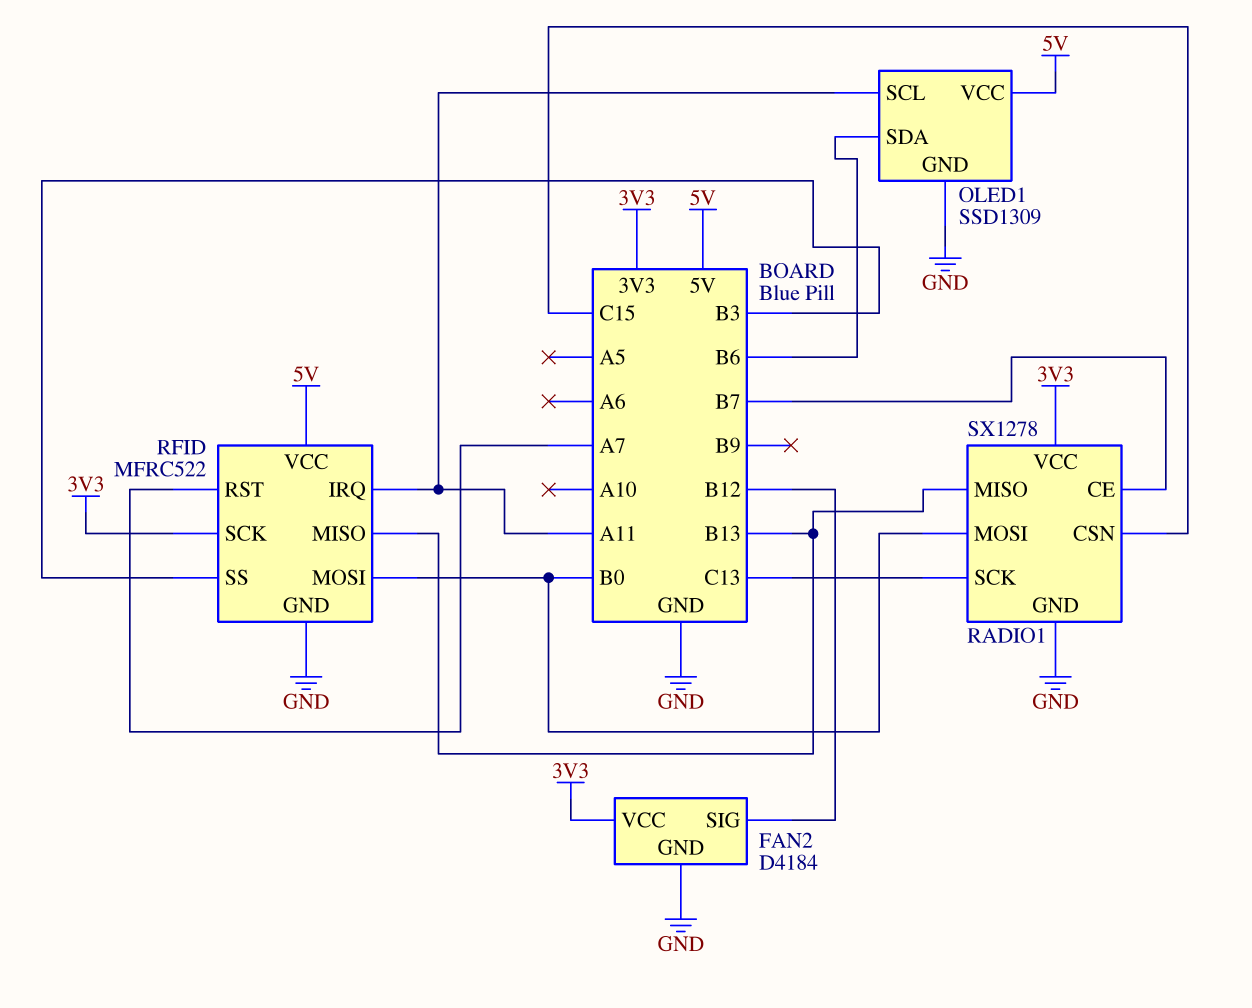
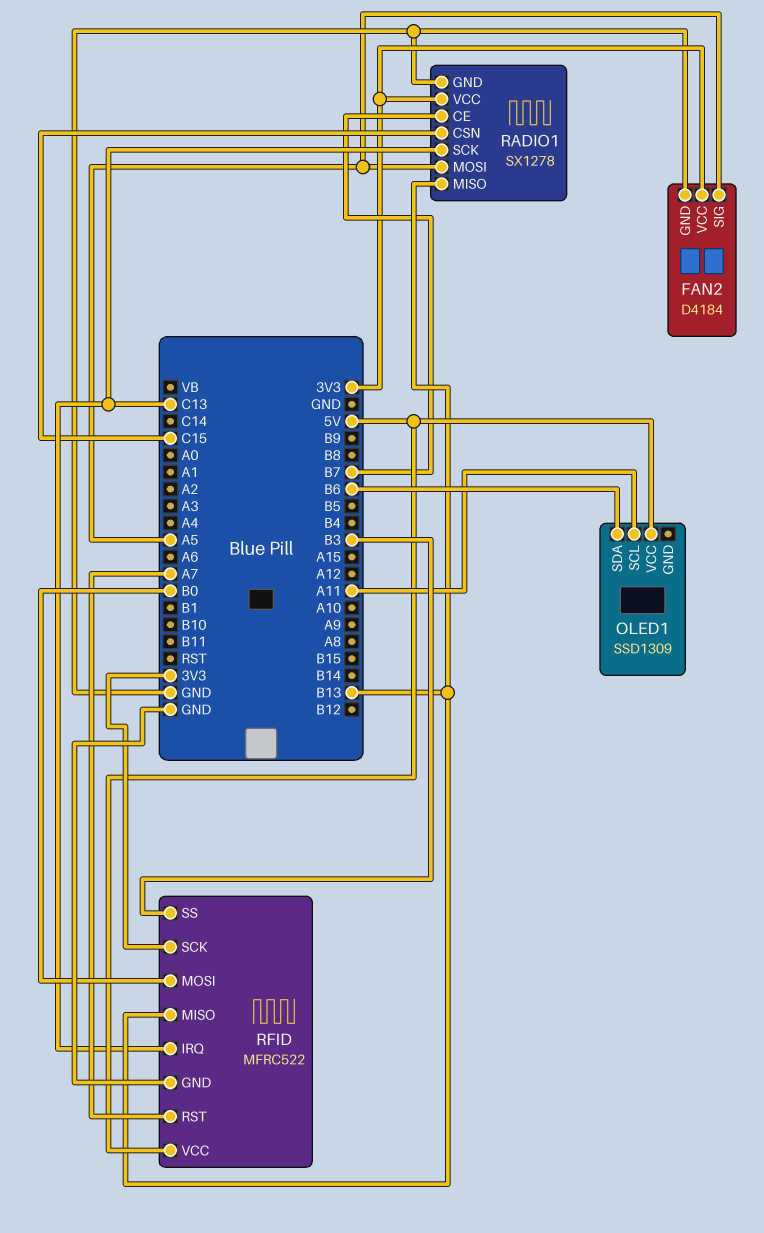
FAN2 pin SIG: B12 -> A5
OLED1 pin GND: GND -> none
RADIO1 pin MOSI: B0 -> A5
RFID pin IRQ: A11 -> C13

